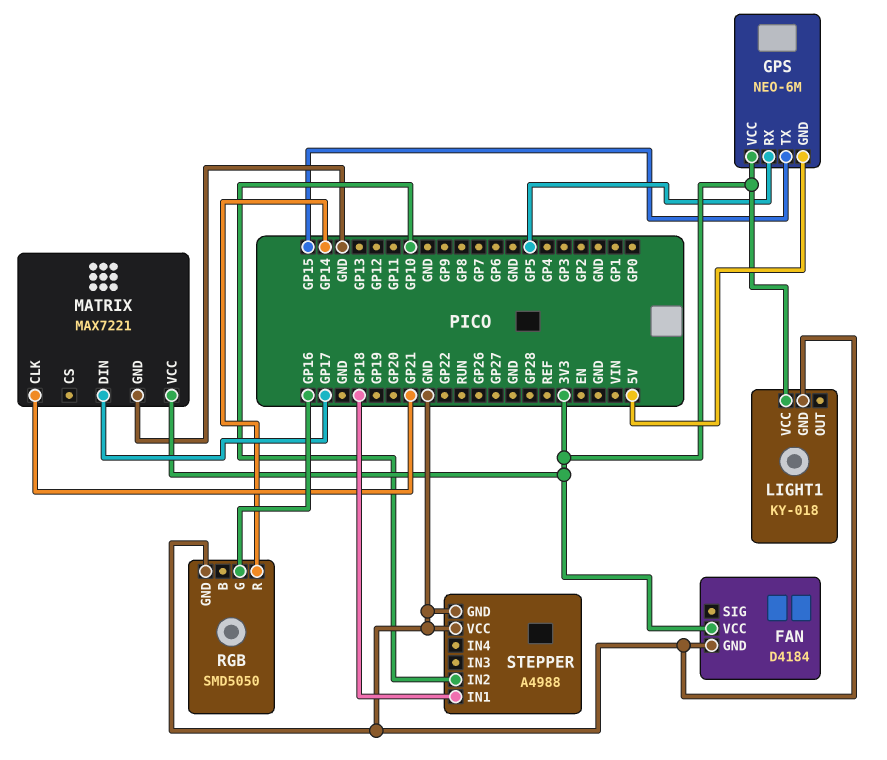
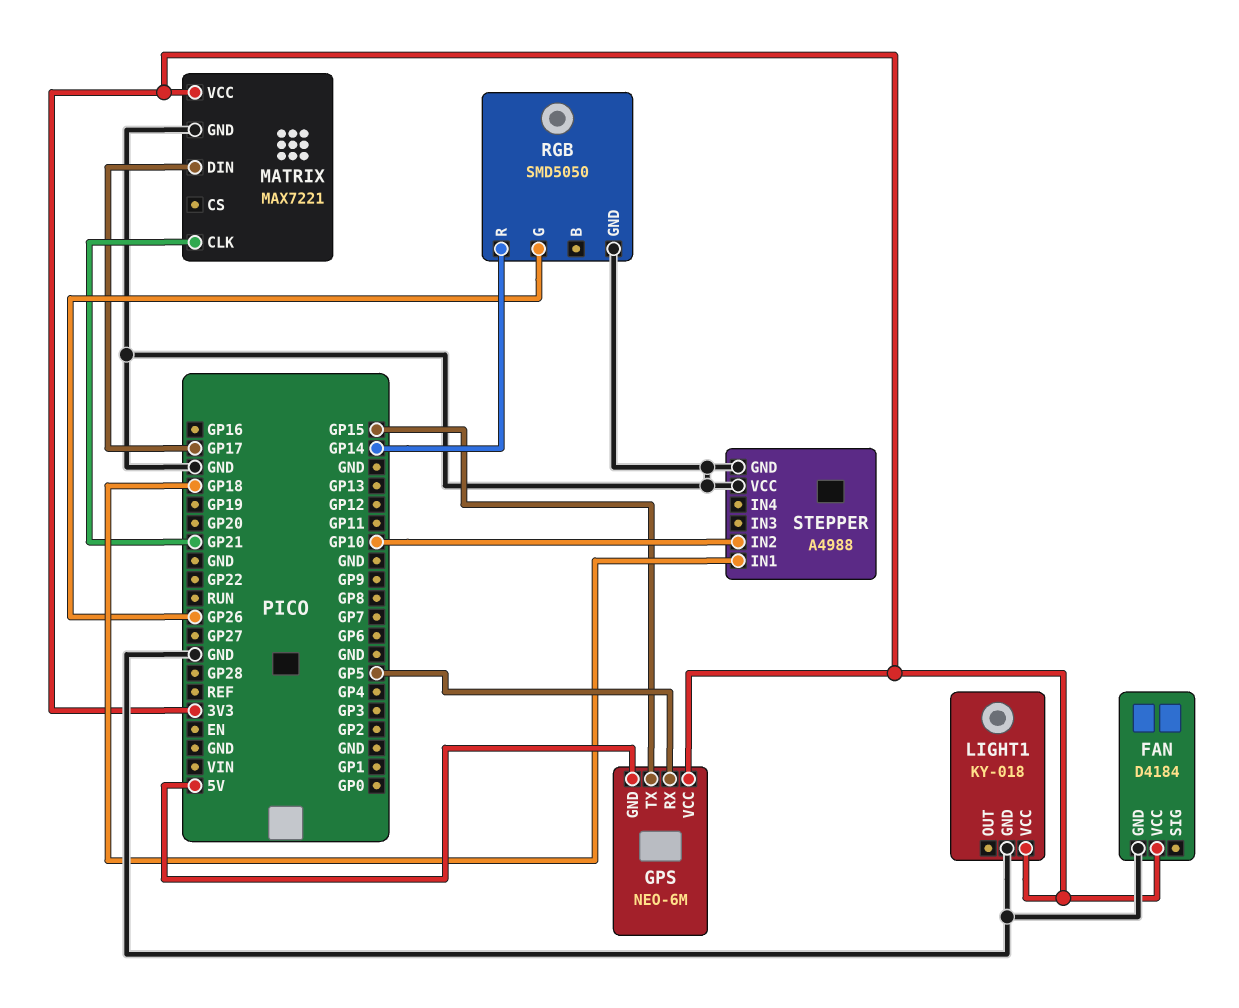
RGB pin G: GP16 -> GP26

